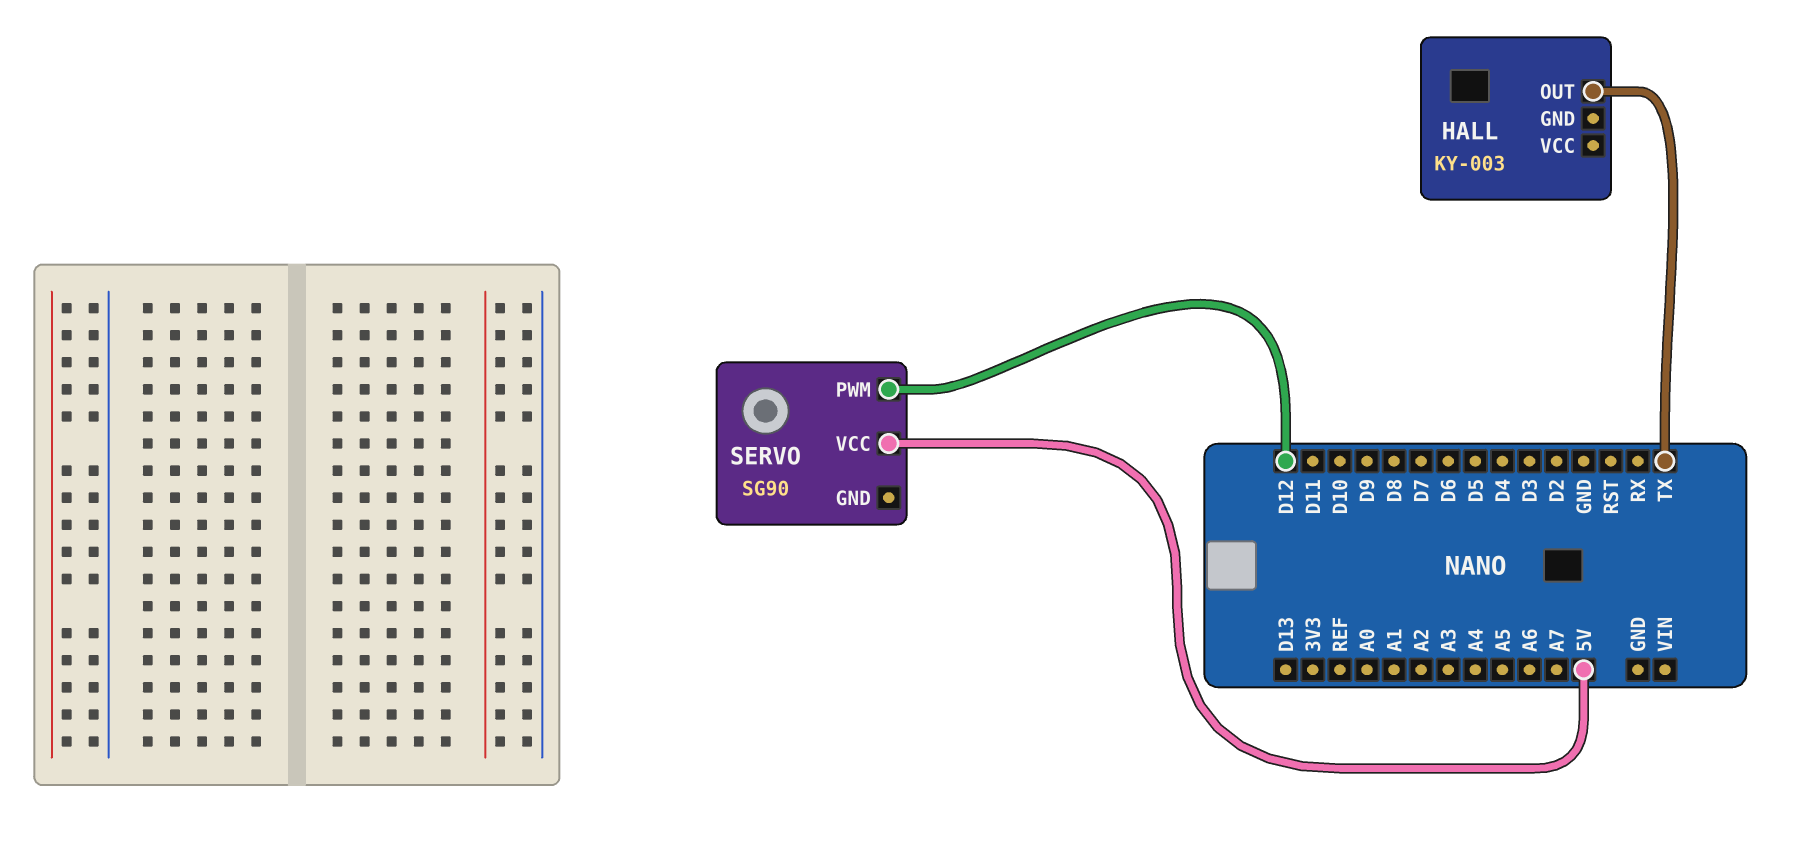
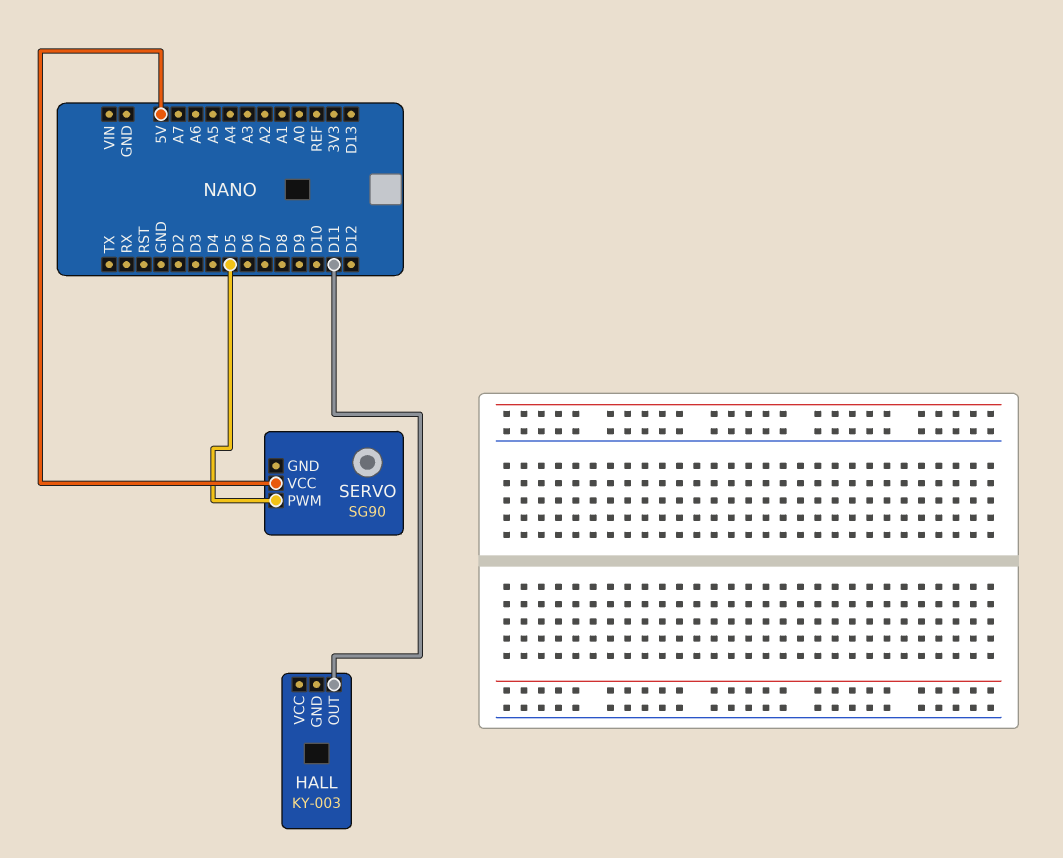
HALL pin OUT: TX -> D11
SERVO pin PWM: D12 -> D5

